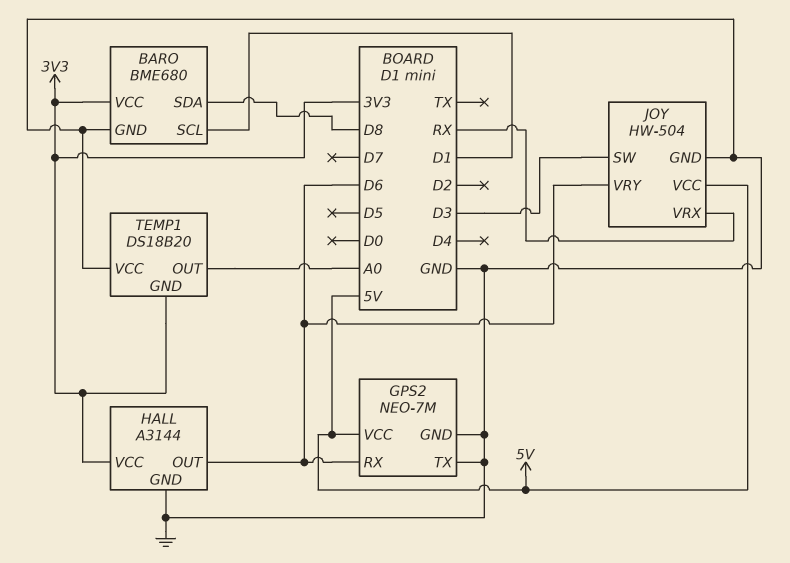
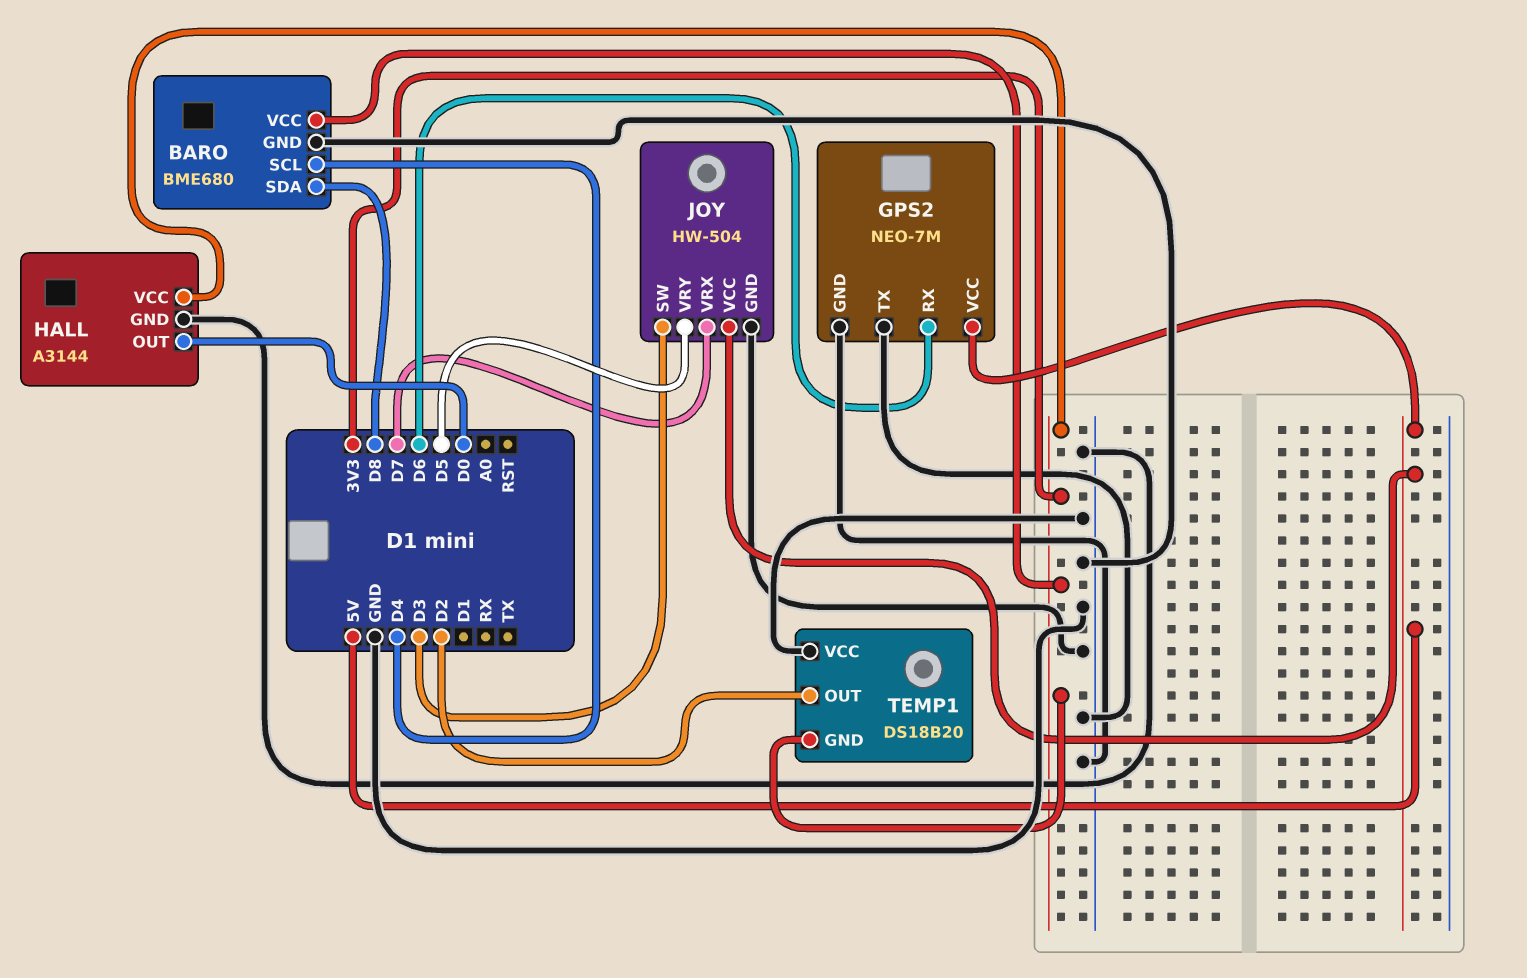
BARO pin SCL: D1 -> D4
HALL pin OUT: D6 -> D0
JOY pin VRX: RX -> D7
JOY pin VRY: D6 -> D5
TEMP1 pin OUT: A0 -> D2

